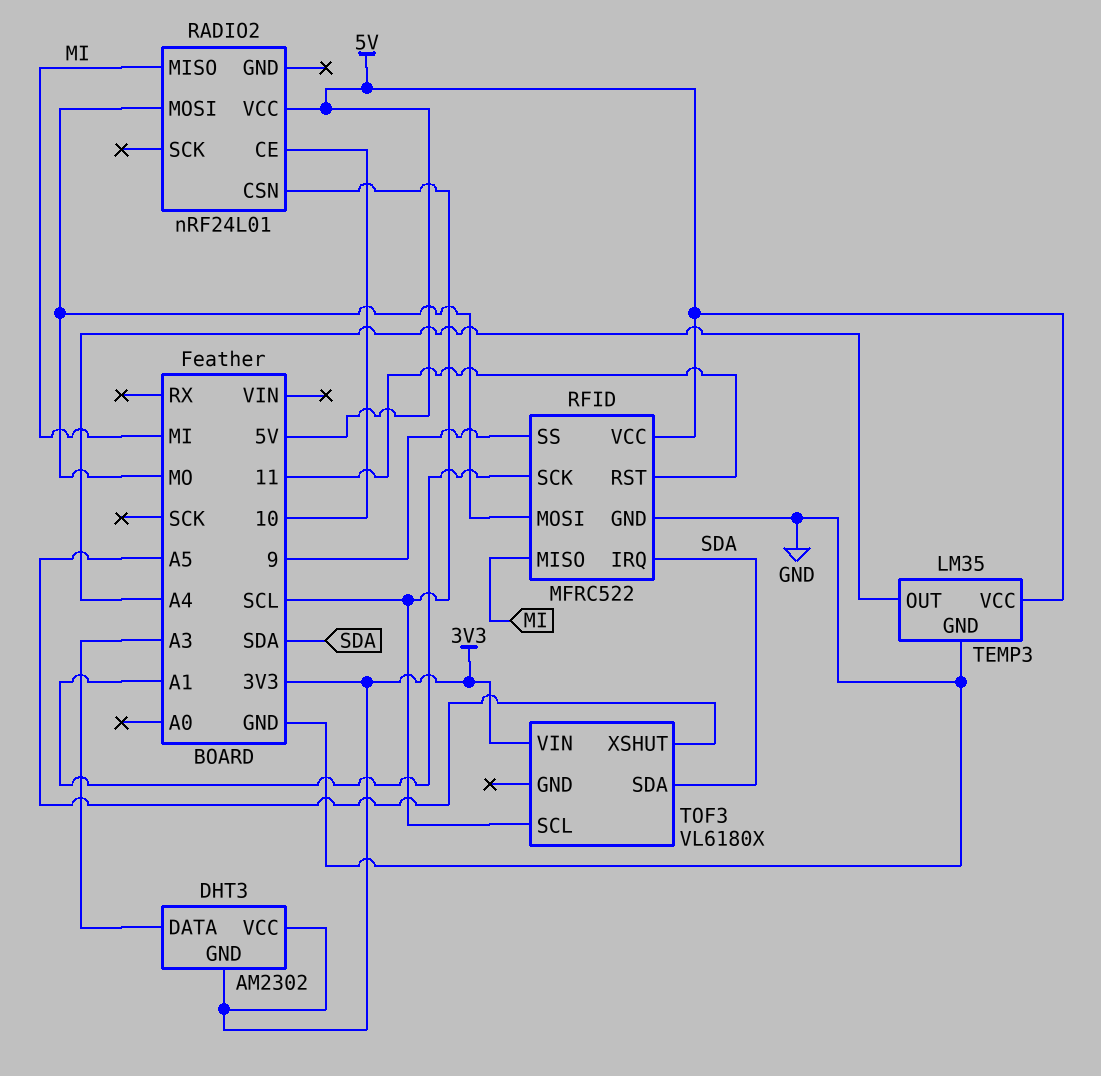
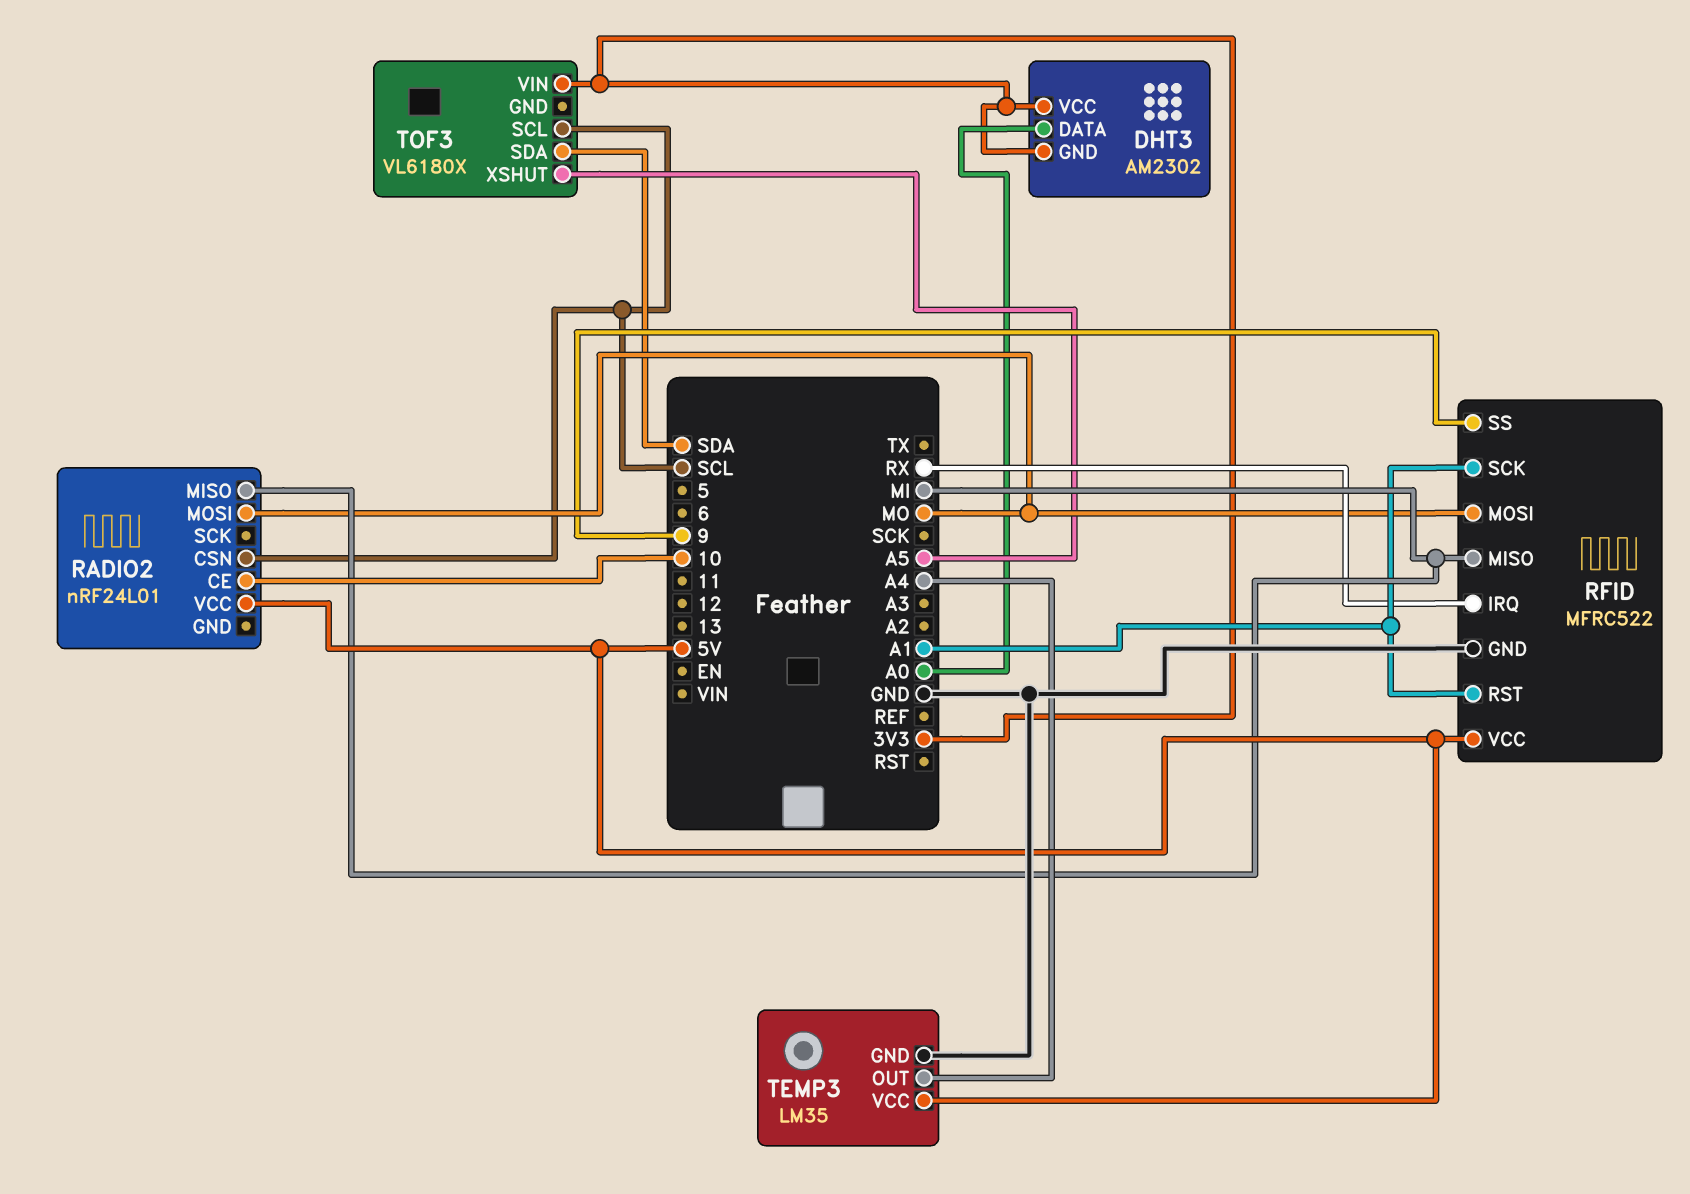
DHT3 pin DATA: A3 -> A0
RFID pin IRQ: SDA -> RX
RFID pin RST: 11 -> A1

